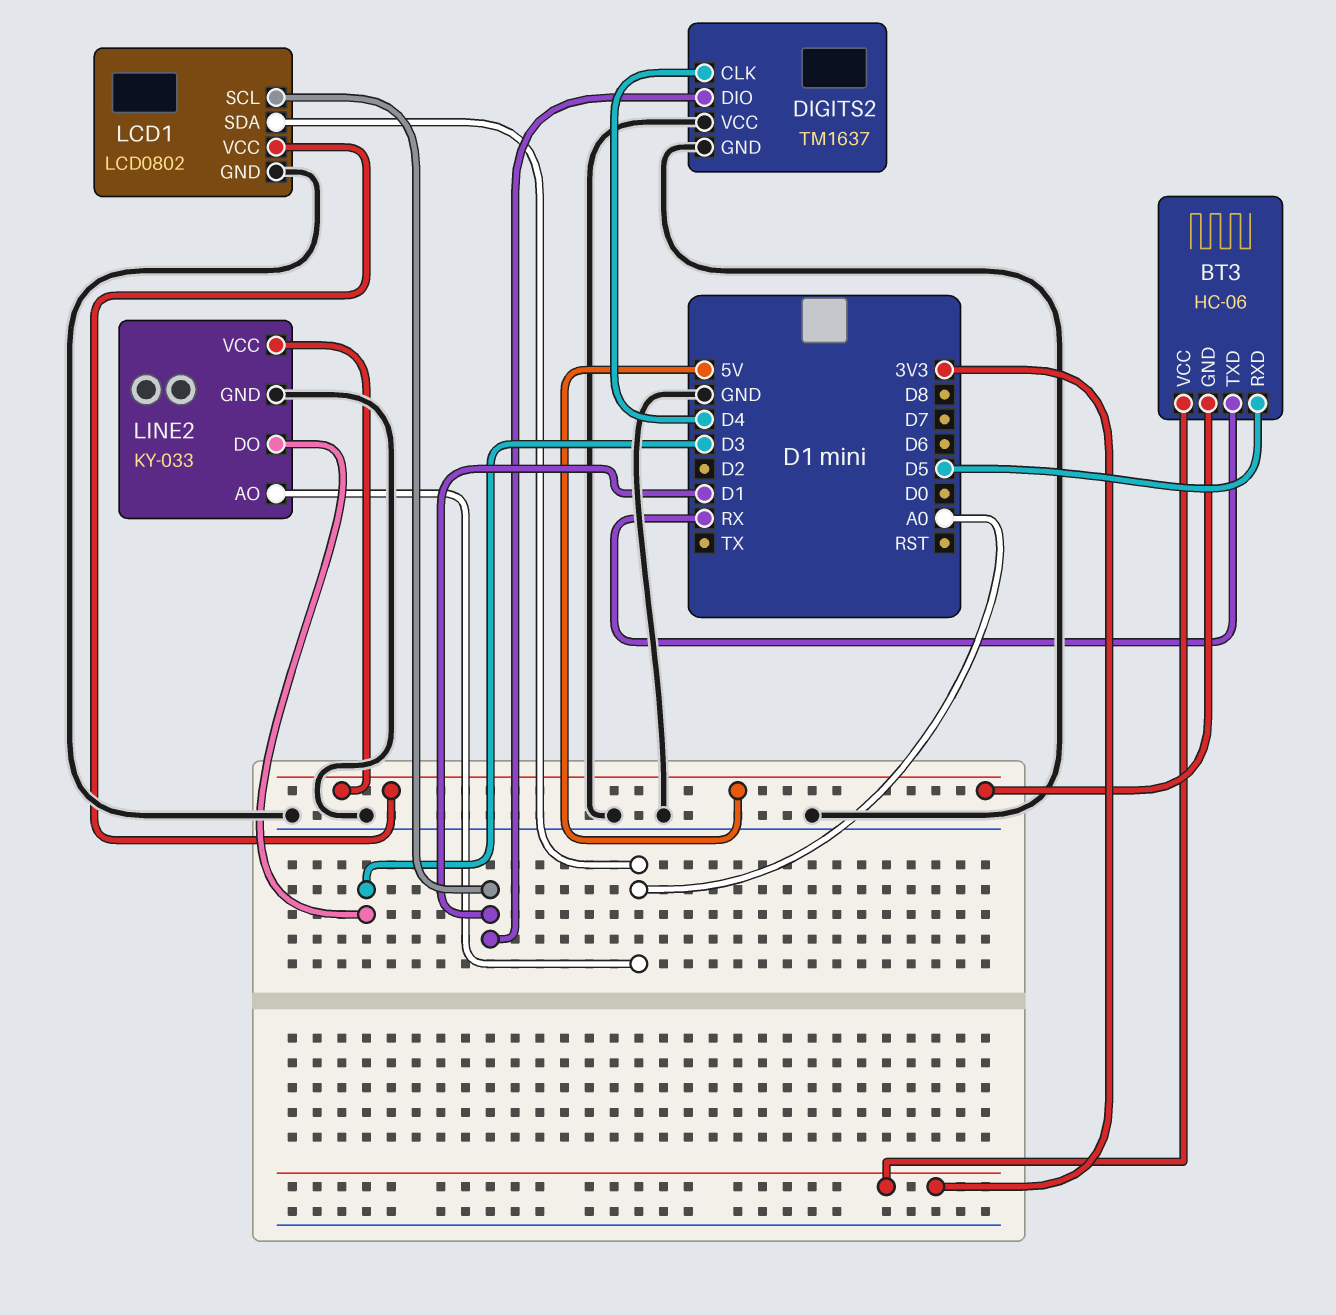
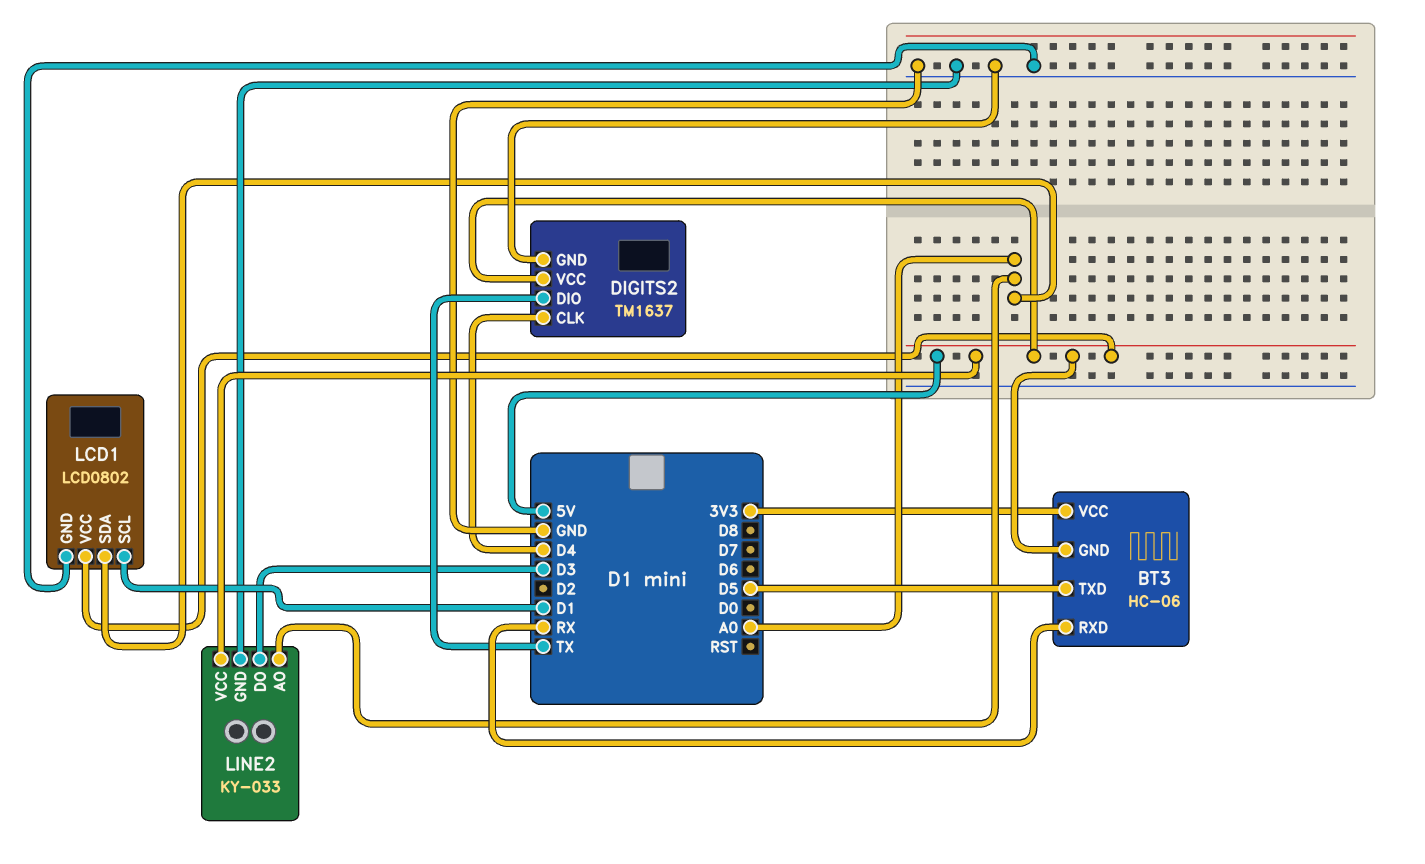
BT3 pin RXD: D5 -> RX
BT3 pin TXD: RX -> D5
DIGITS2 pin DIO: D1 -> TX
DIGITS2 pin VCC: GND -> 5V

